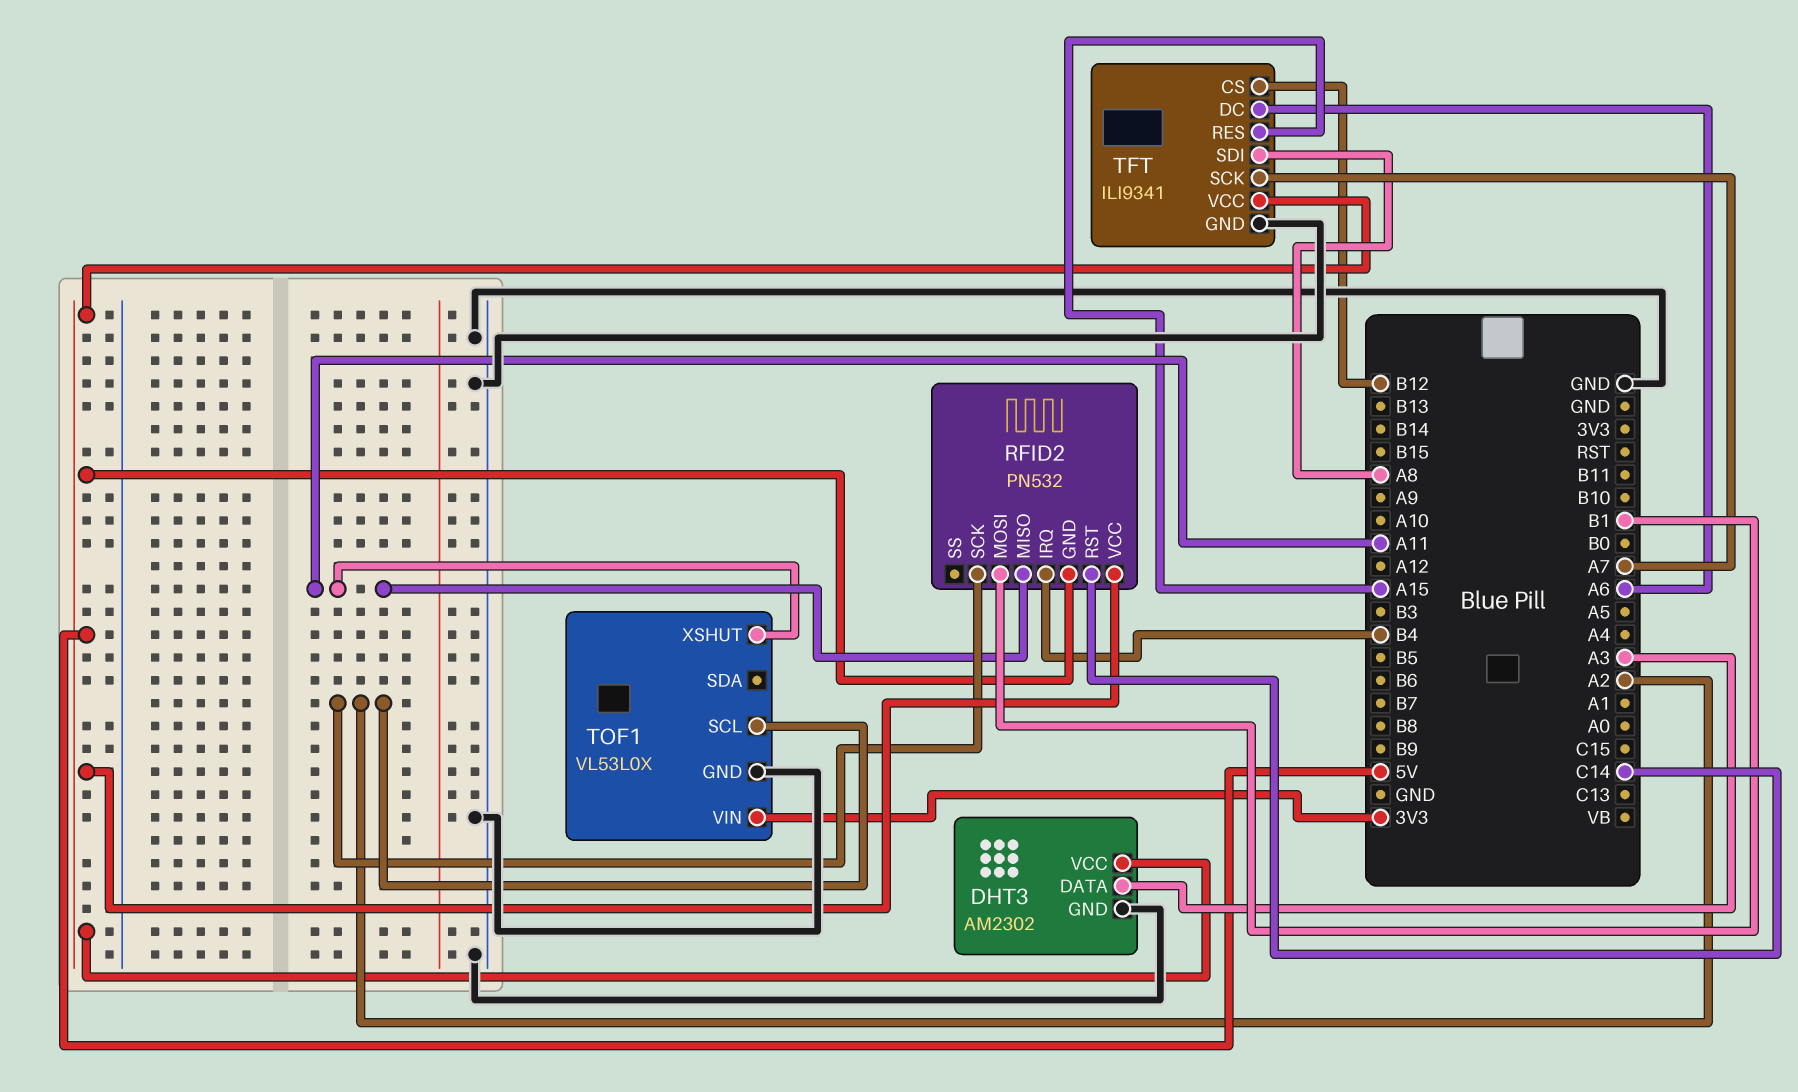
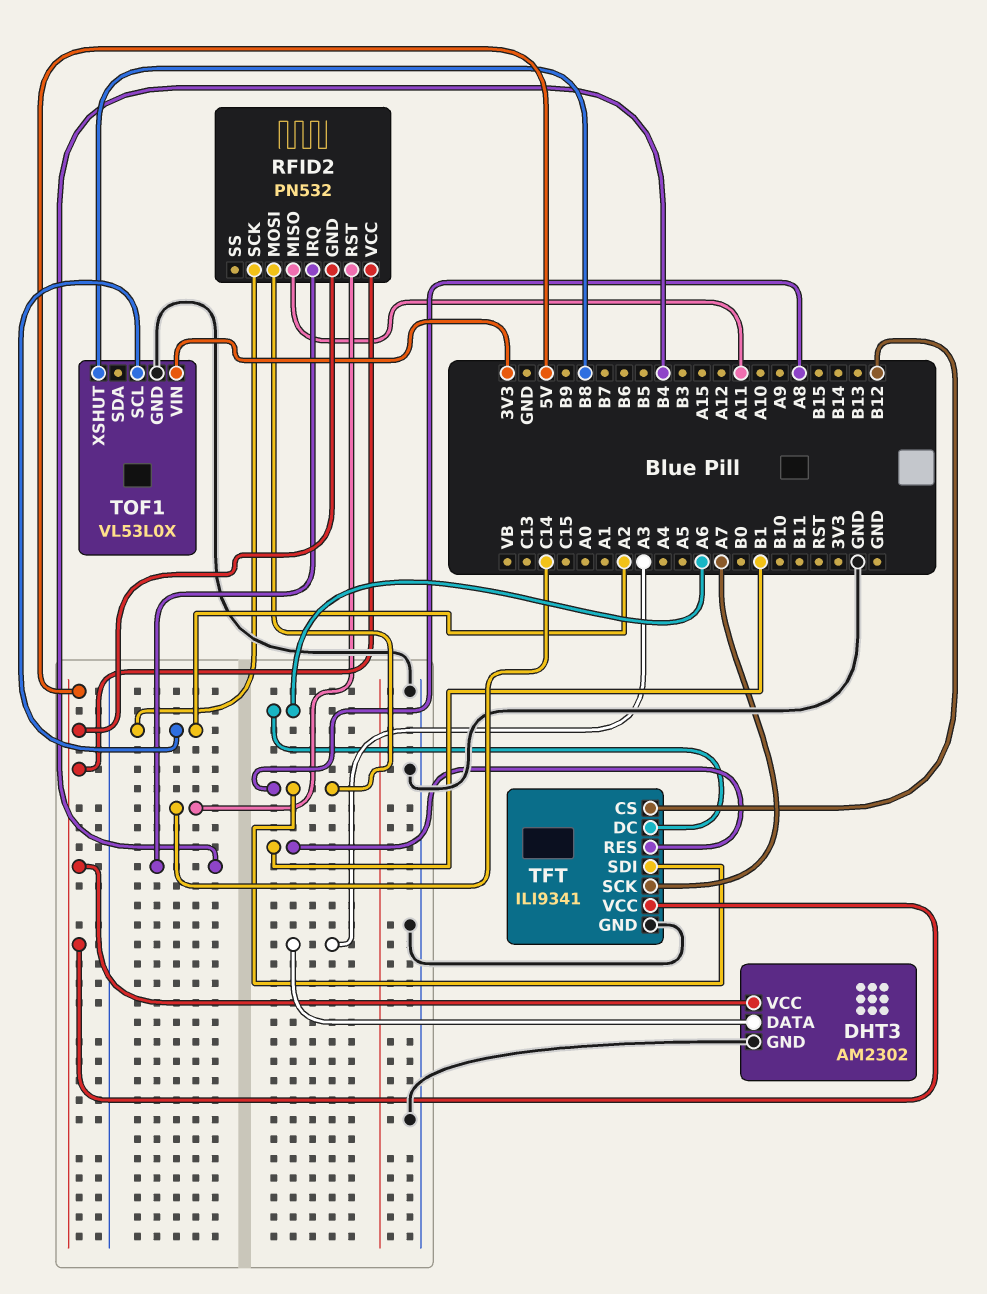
RFID2 pin MOSI: B1 -> A8
TFT pin RES: A15 -> B1
TOF1 pin XSHUT: A11 -> B8

